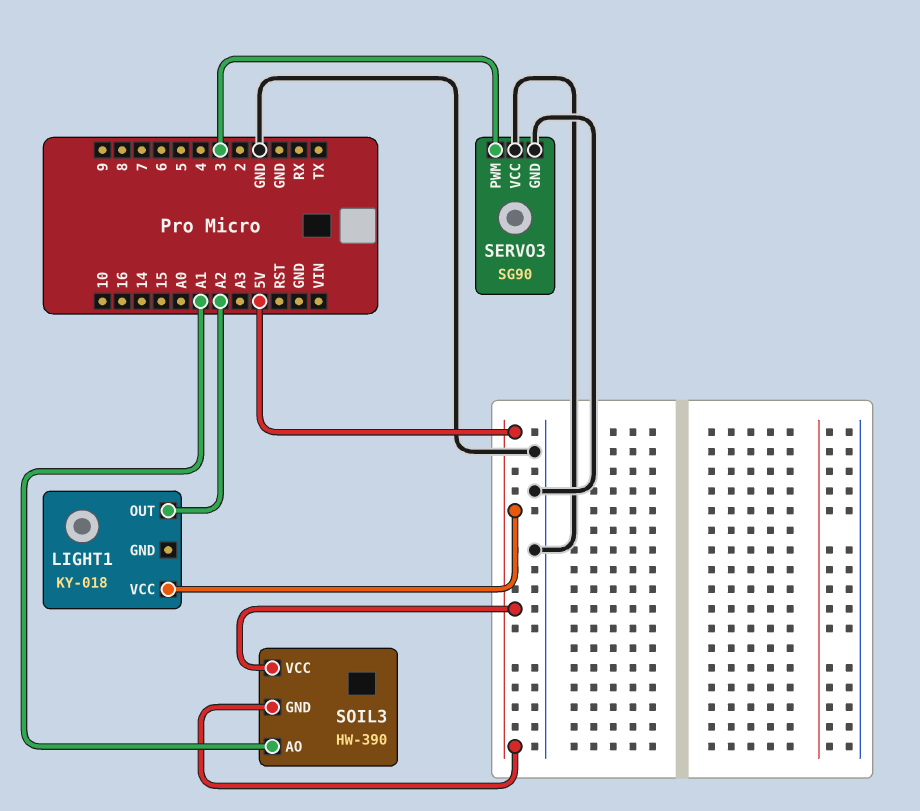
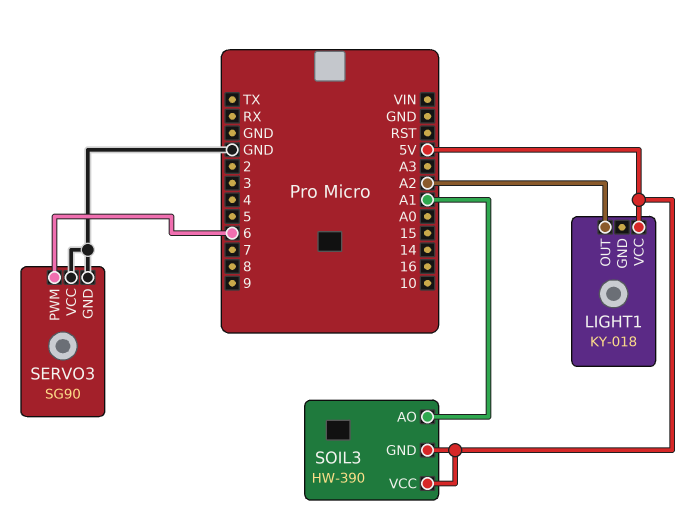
SERVO3 pin PWM: 3 -> 6

